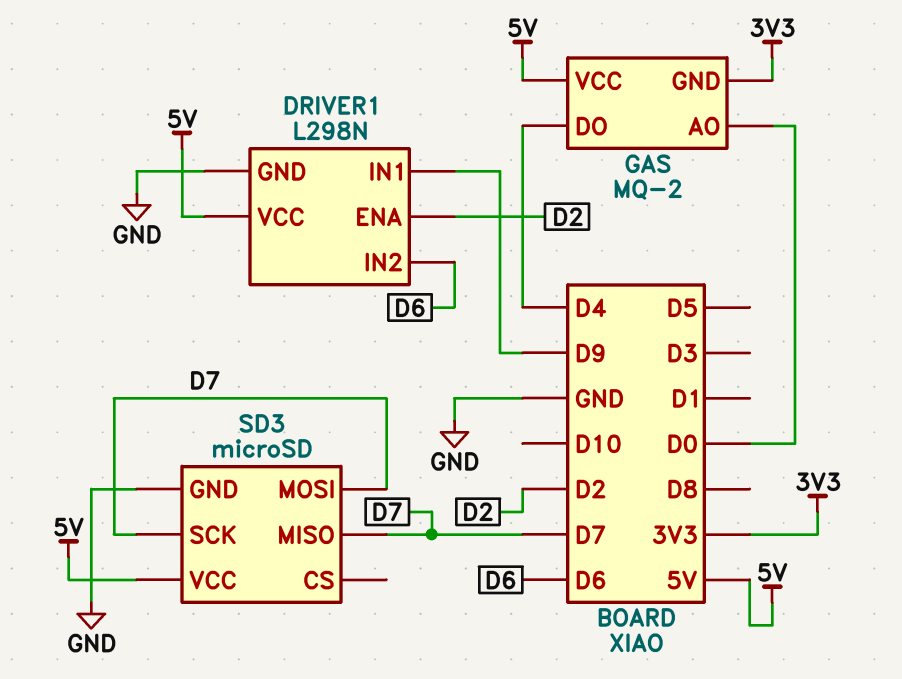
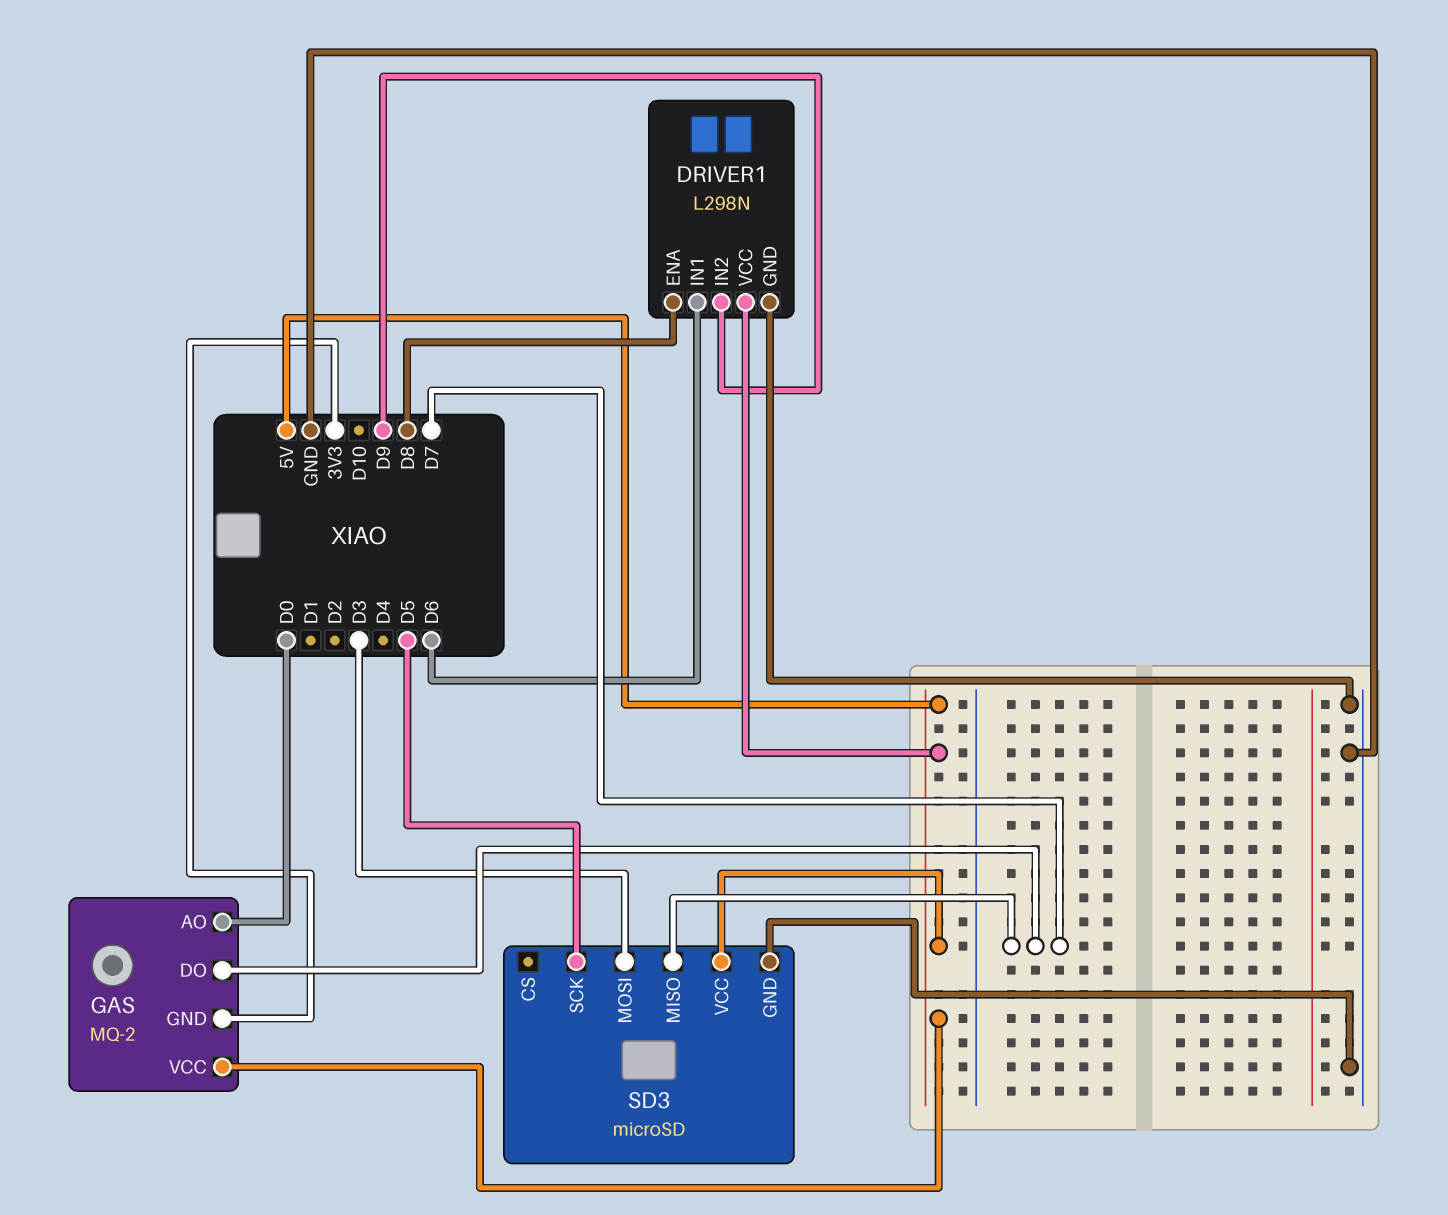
DRIVER1 pin ENA: D2 -> D8
DRIVER1 pin IN1: D9 -> D6
DRIVER1 pin IN2: D6 -> D9
GAS pin DO: D4 -> D7
SD3 pin MOSI: D7 -> D3
SD3 pin SCK: D7 -> D5

